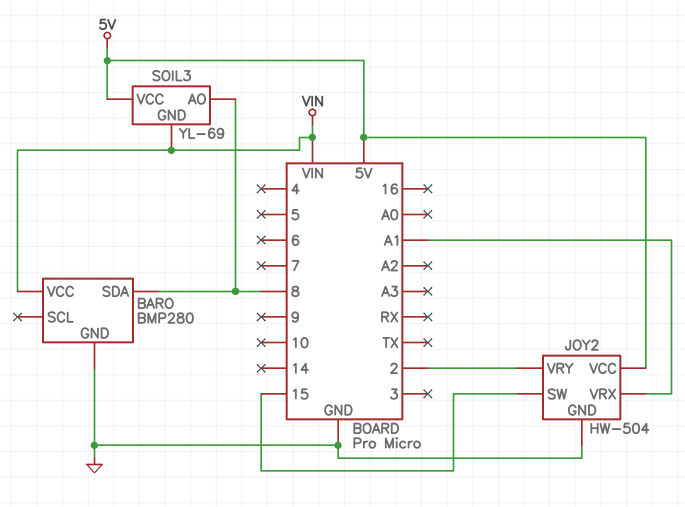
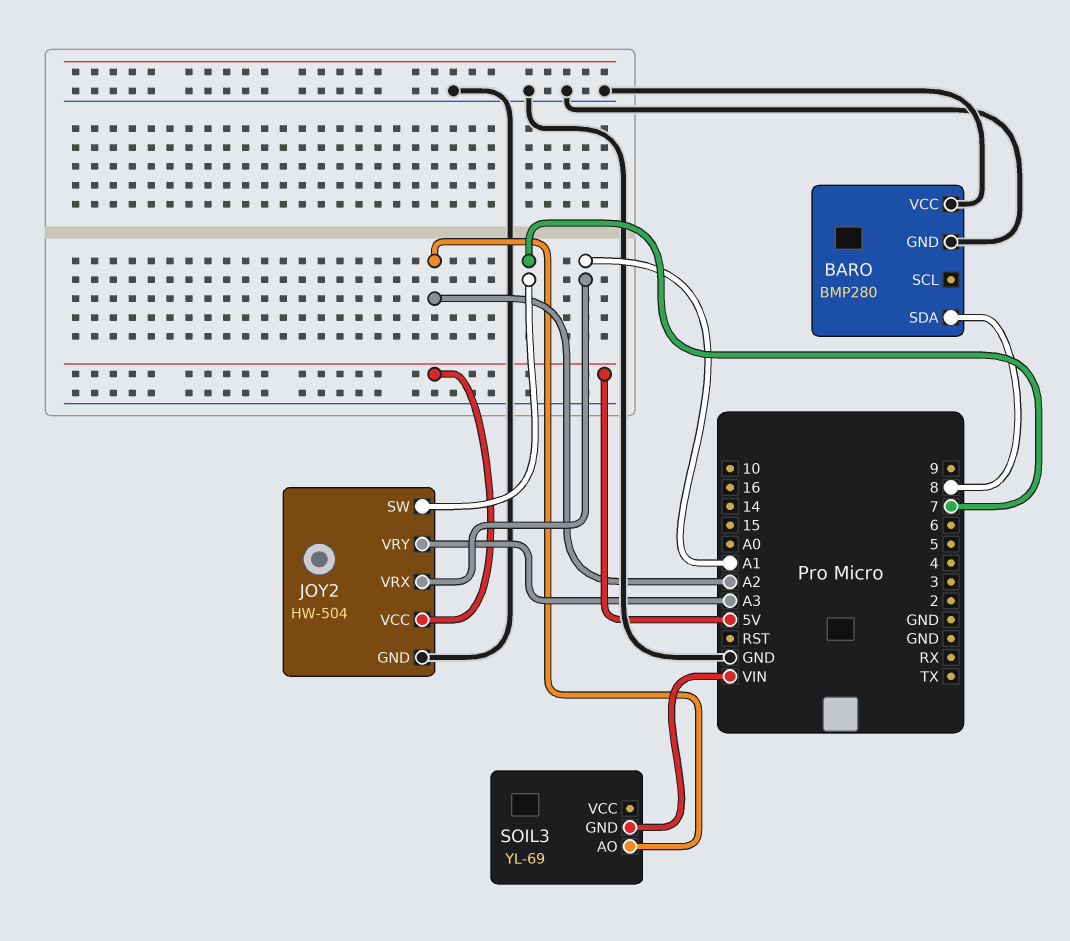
BARO pin VCC: VIN -> GND
JOY2 pin SW: 15 -> 7
JOY2 pin VRY: 2 -> A3
SOIL3 pin AO: 8 -> A2
SOIL3 pin VCC: 5V -> none

